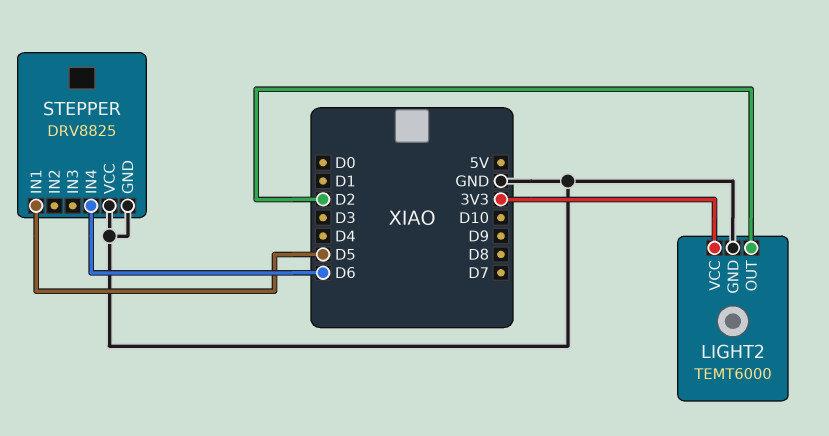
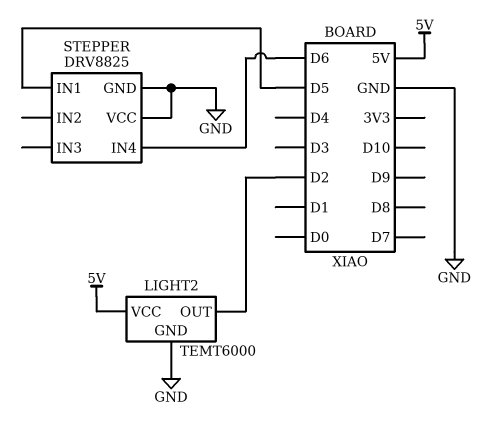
LIGHT2 pin VCC: 3V3 -> 5V

